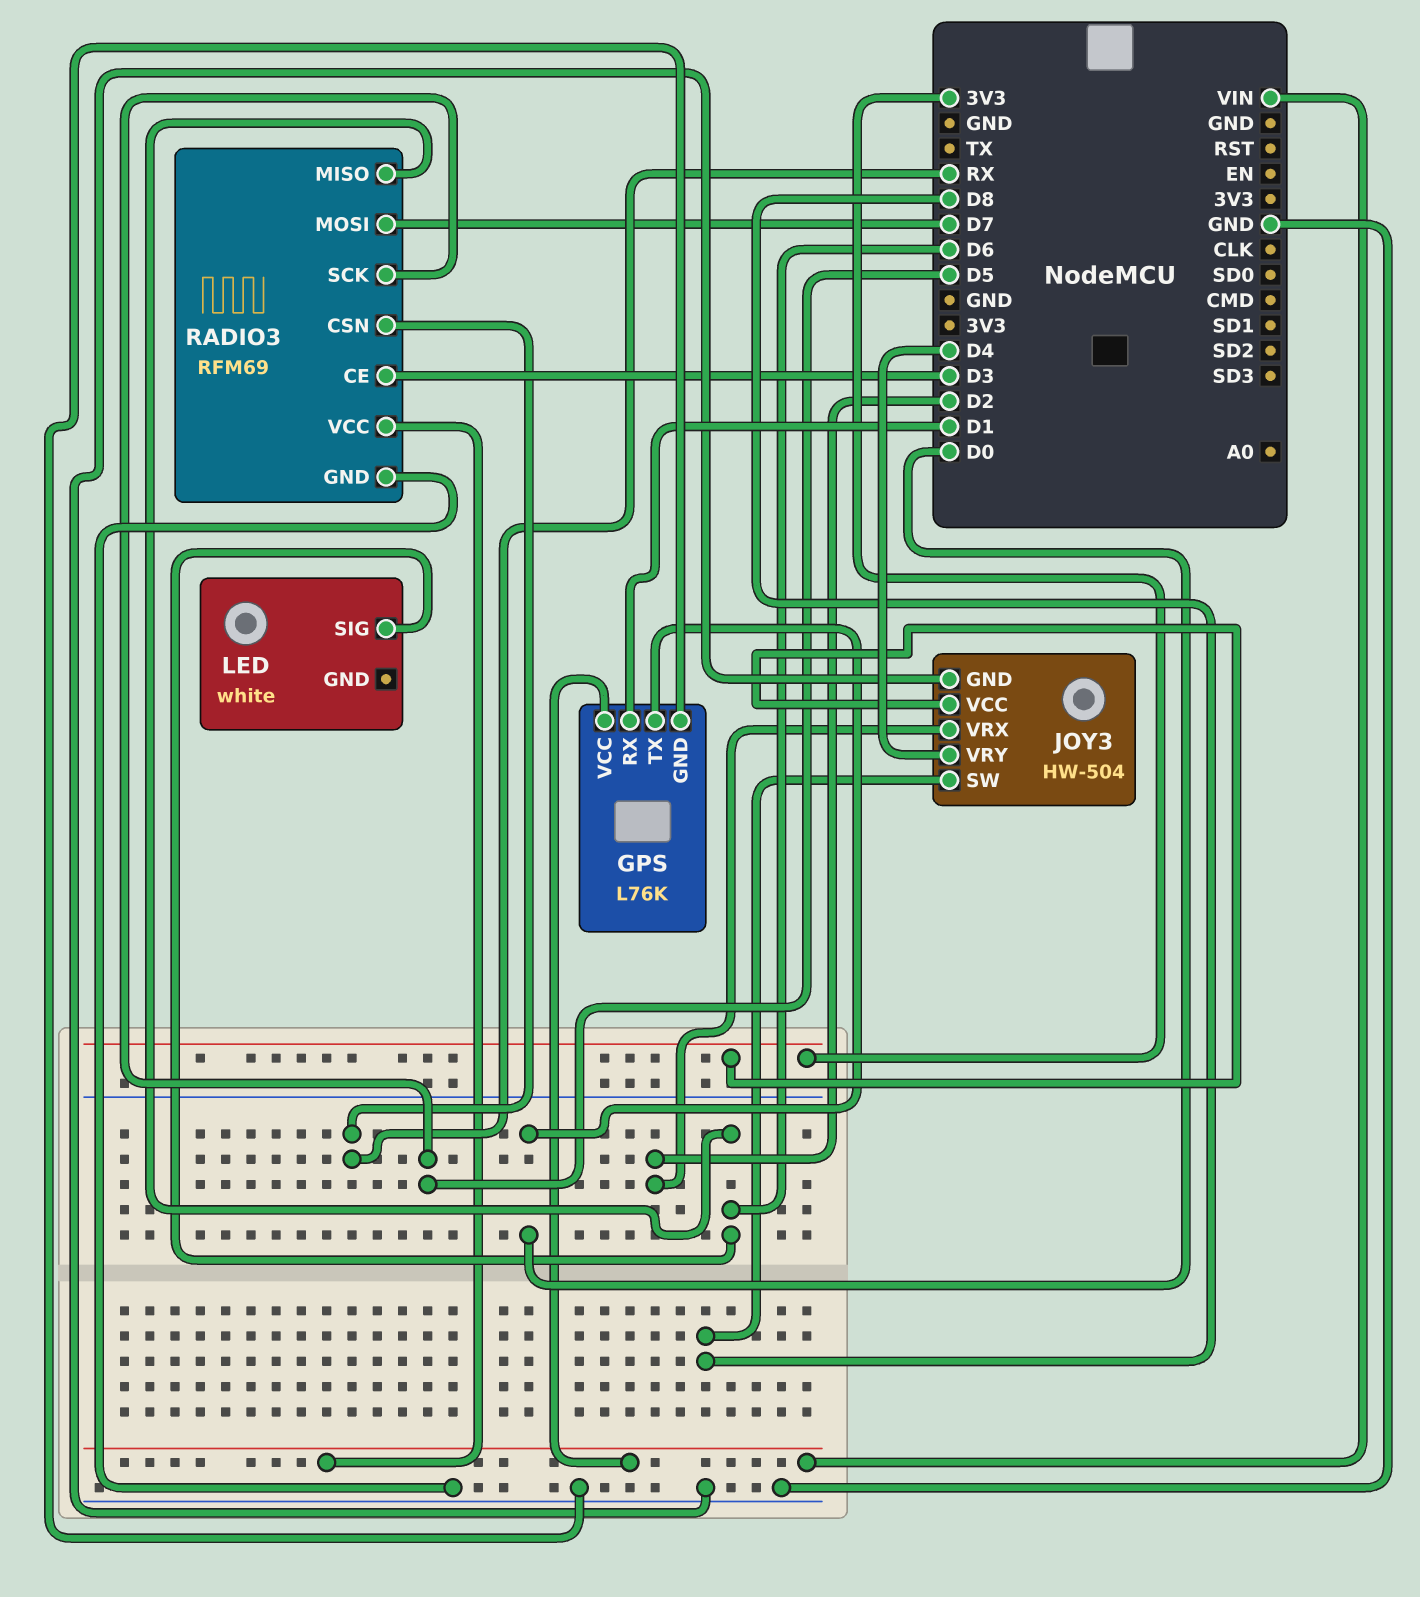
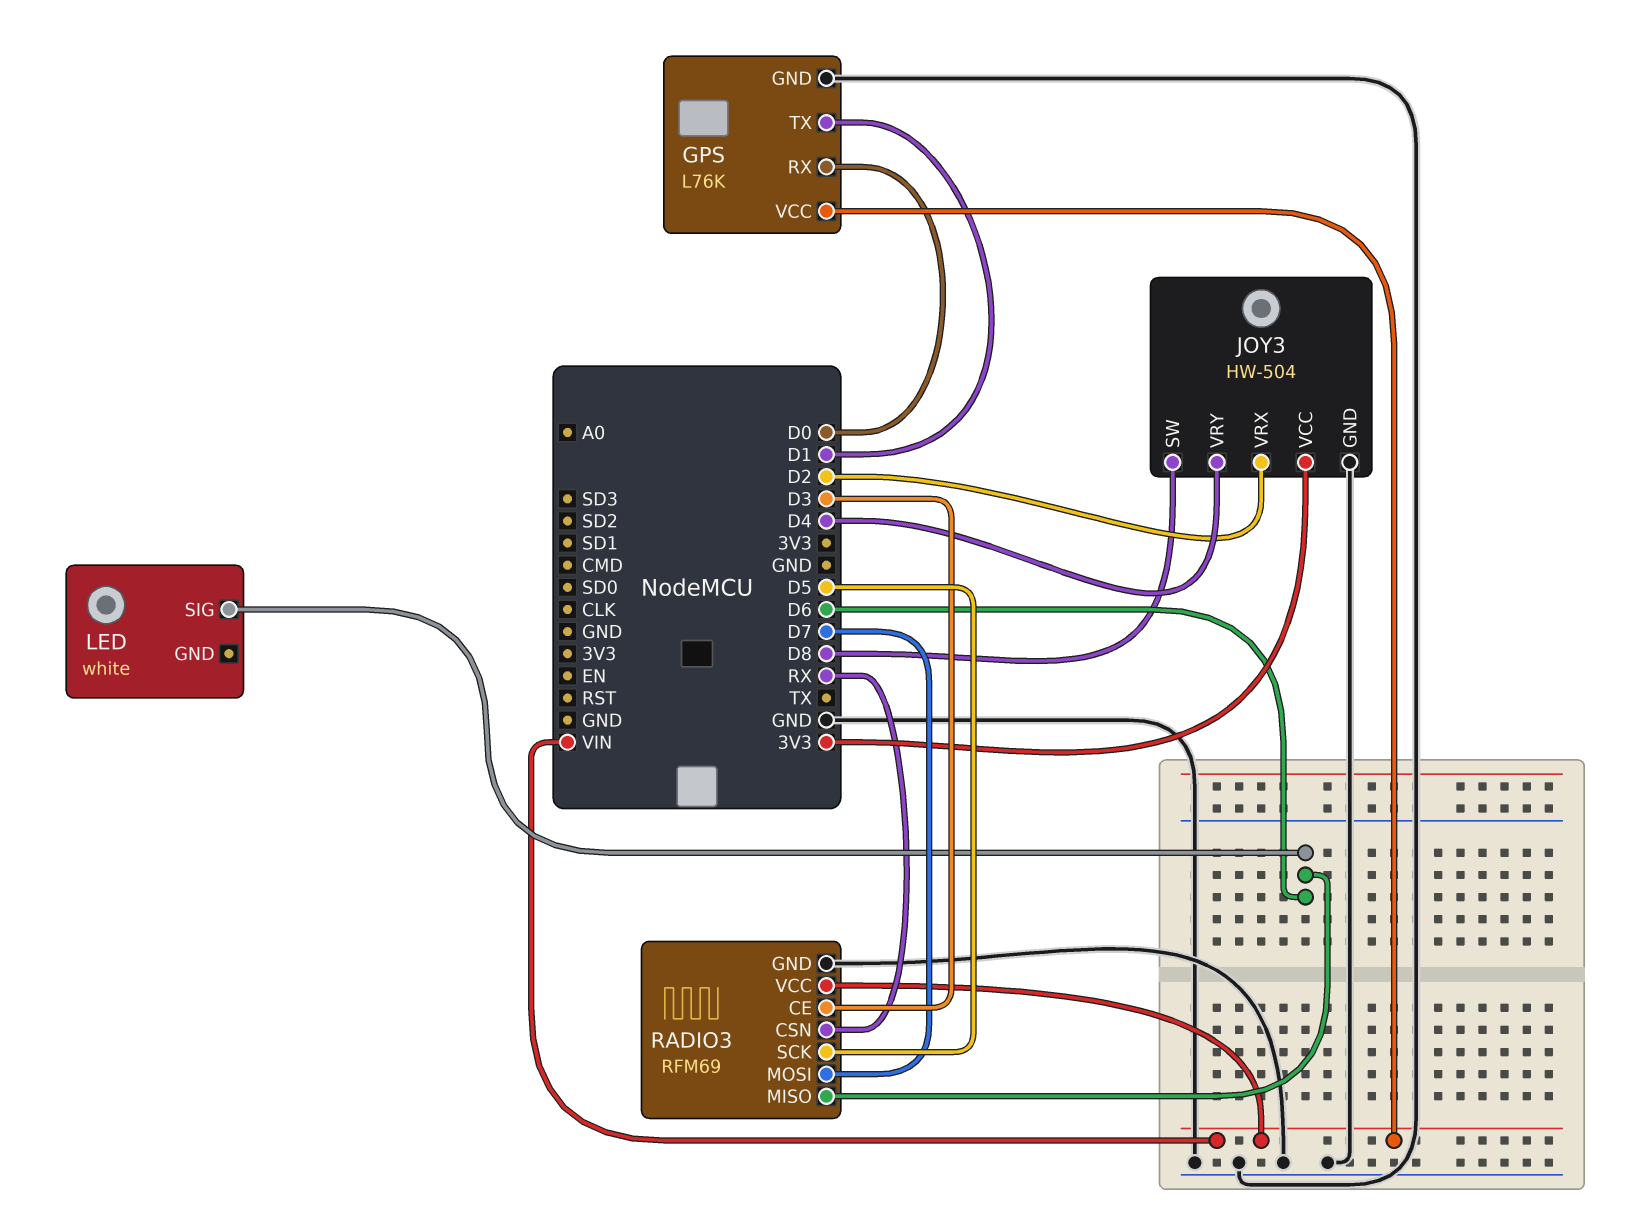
GPS pin RX: D1 -> D0
GPS pin TX: D0 -> D1

